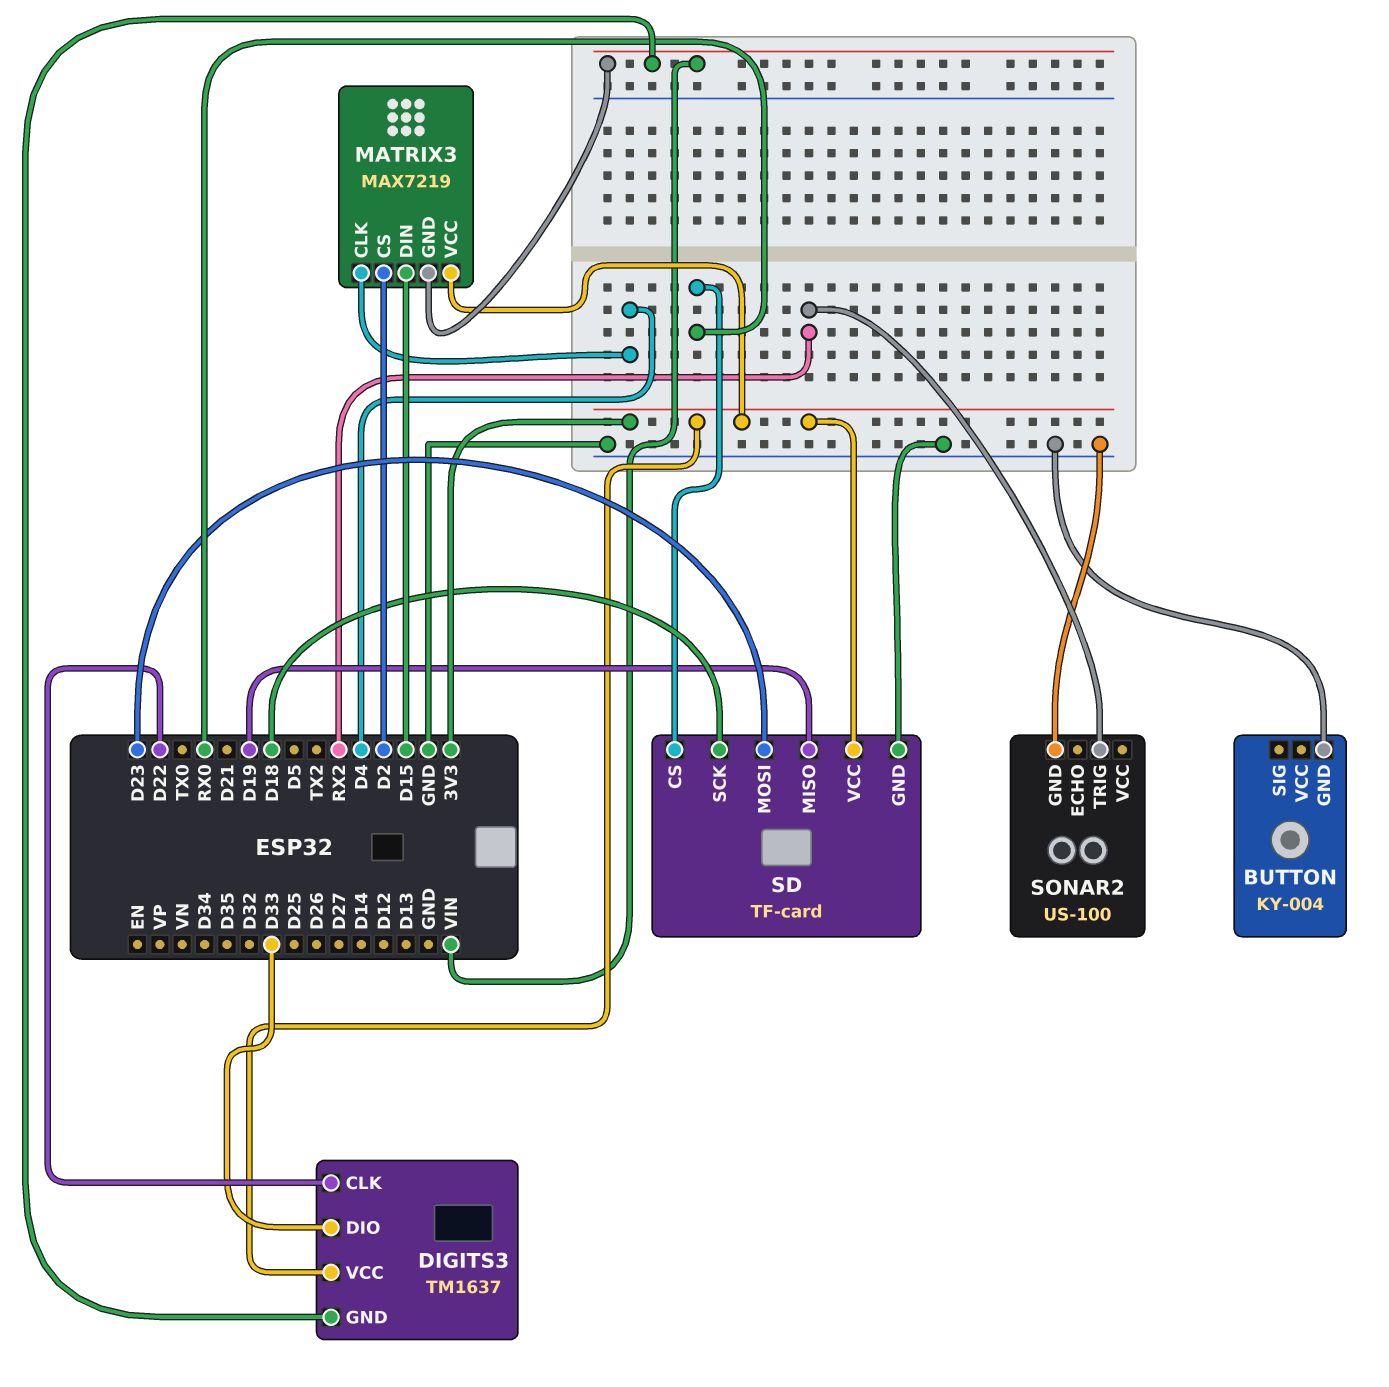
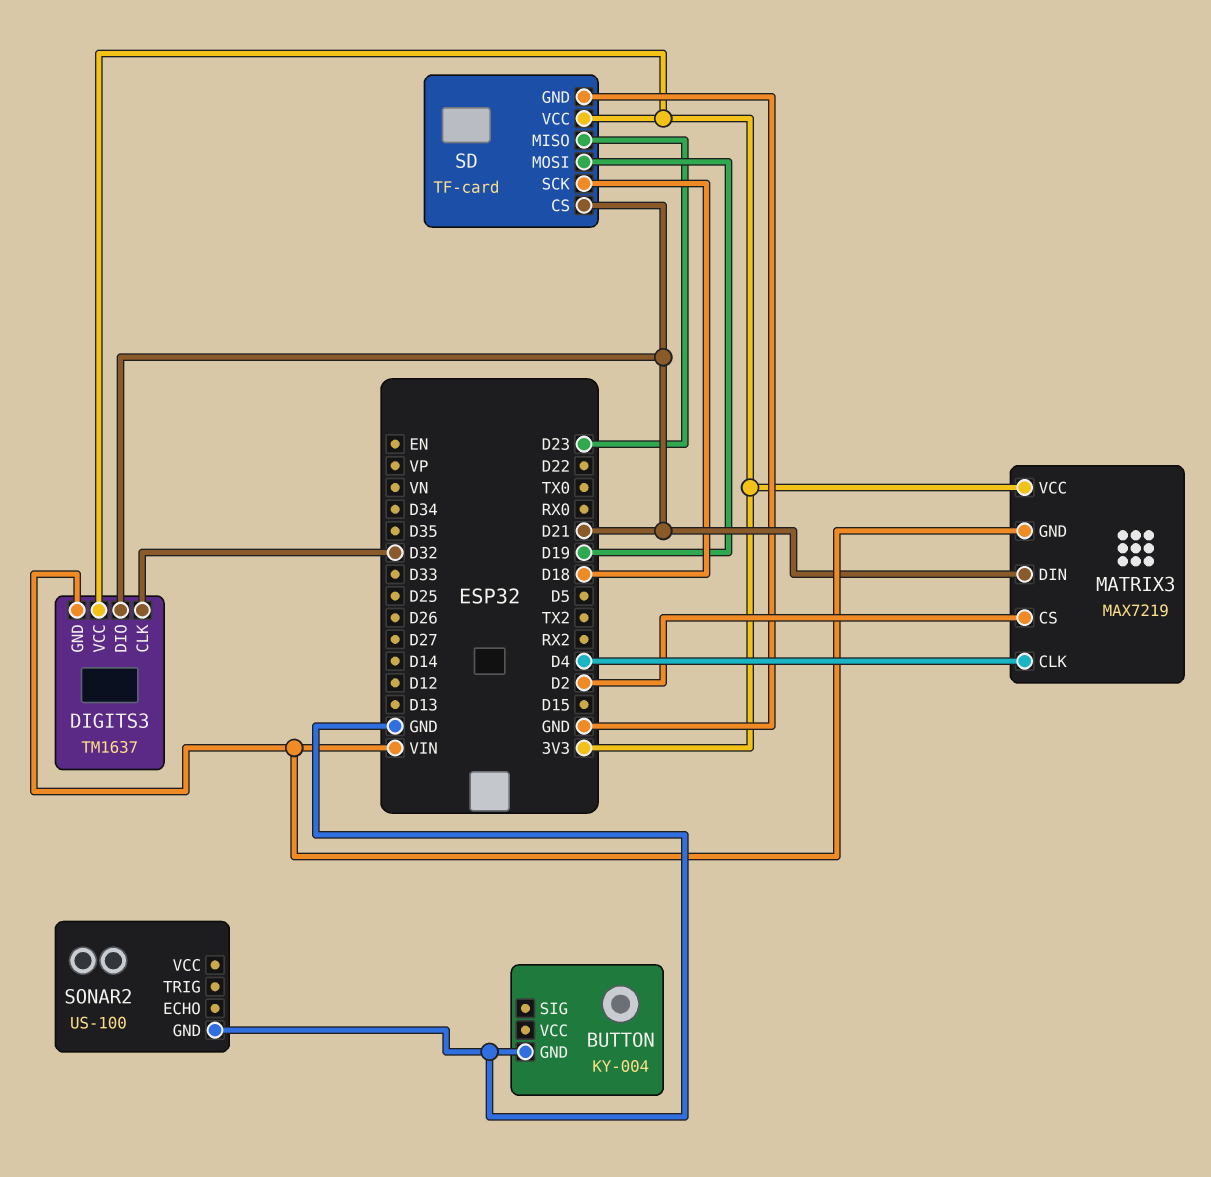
DIGITS3 pin CLK: D22 -> D32
DIGITS3 pin DIO: D33 -> D21
MATRIX3 pin DIN: D15 -> D21
SD pin CS: RX0 -> D21
SD pin MISO: D19 -> D23
SD pin MOSI: D23 -> D19
SONAR2 pin TRIG: RX2 -> none

